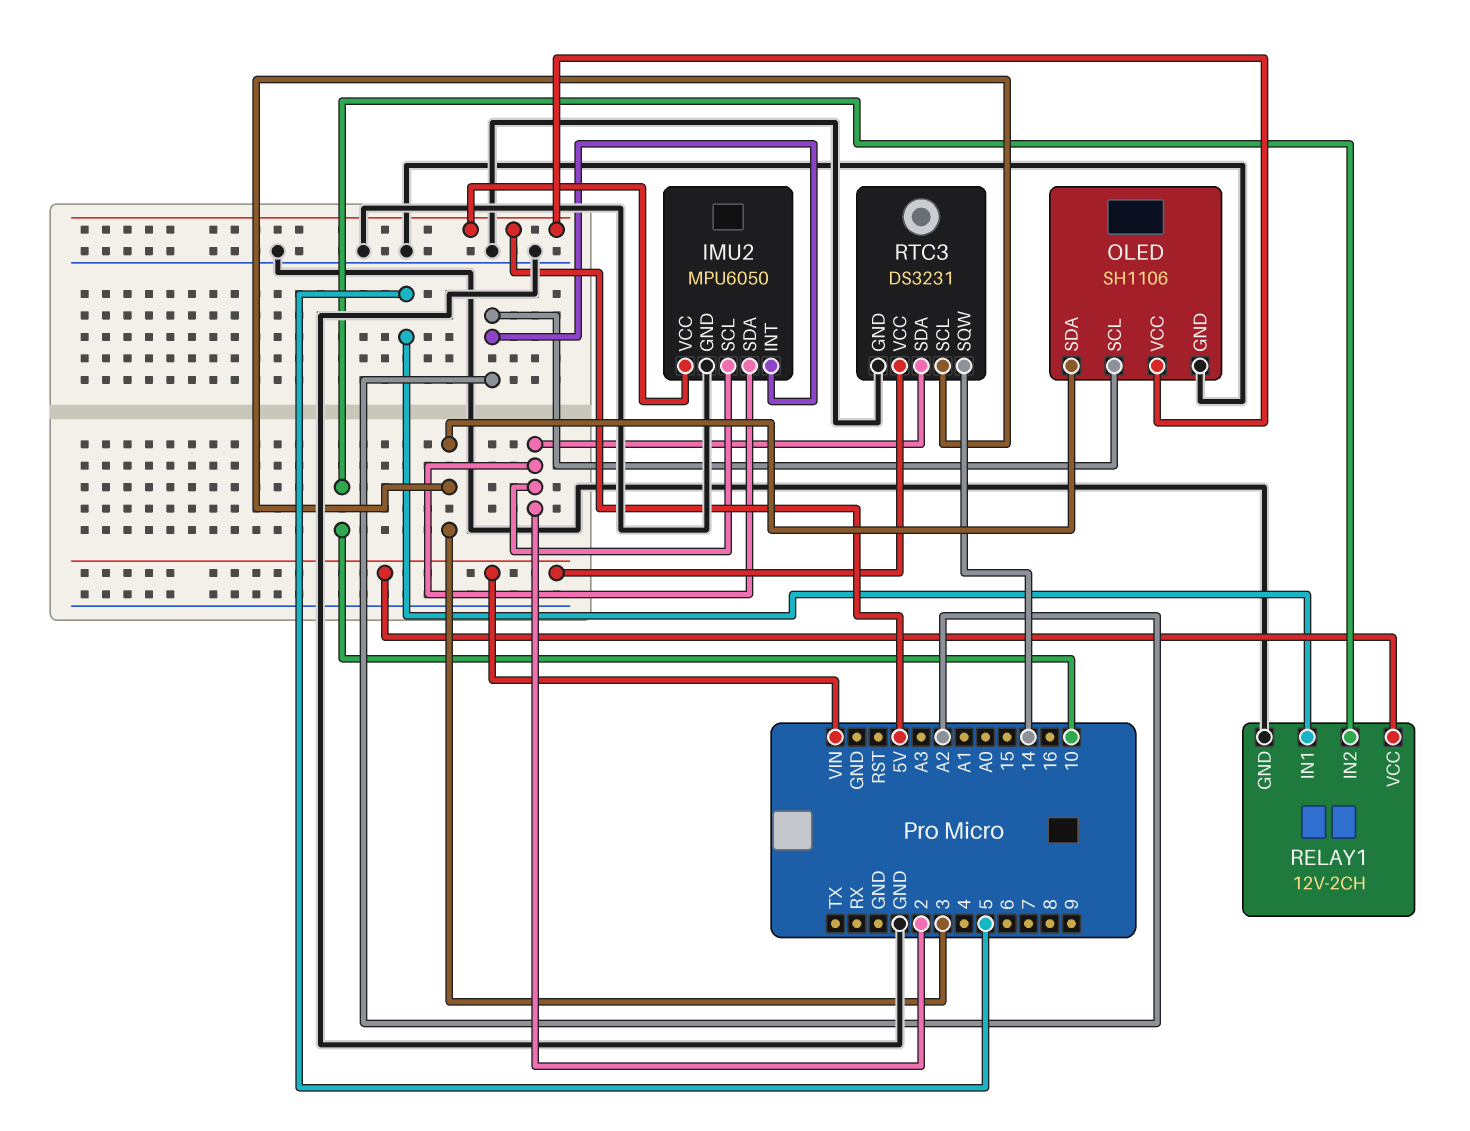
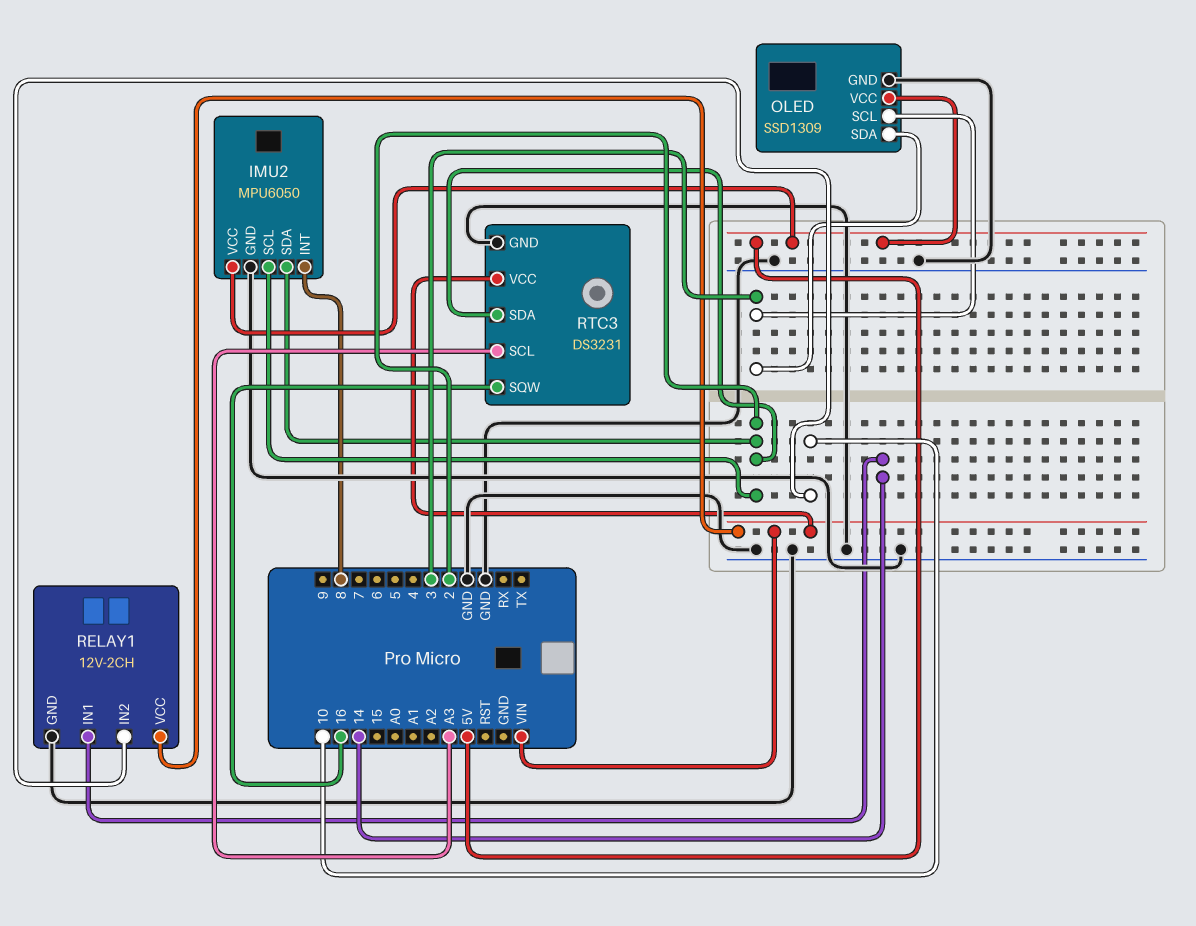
IMU2 pin INT: A2 -> 8
OLED: SH1106 -> SSD1309
OLED pin SCL: A2 -> 3
RELAY1 pin IN1: 5 -> 14
RTC3 pin SCL: 3 -> A3
RTC3 pin SQW: 14 -> 16

